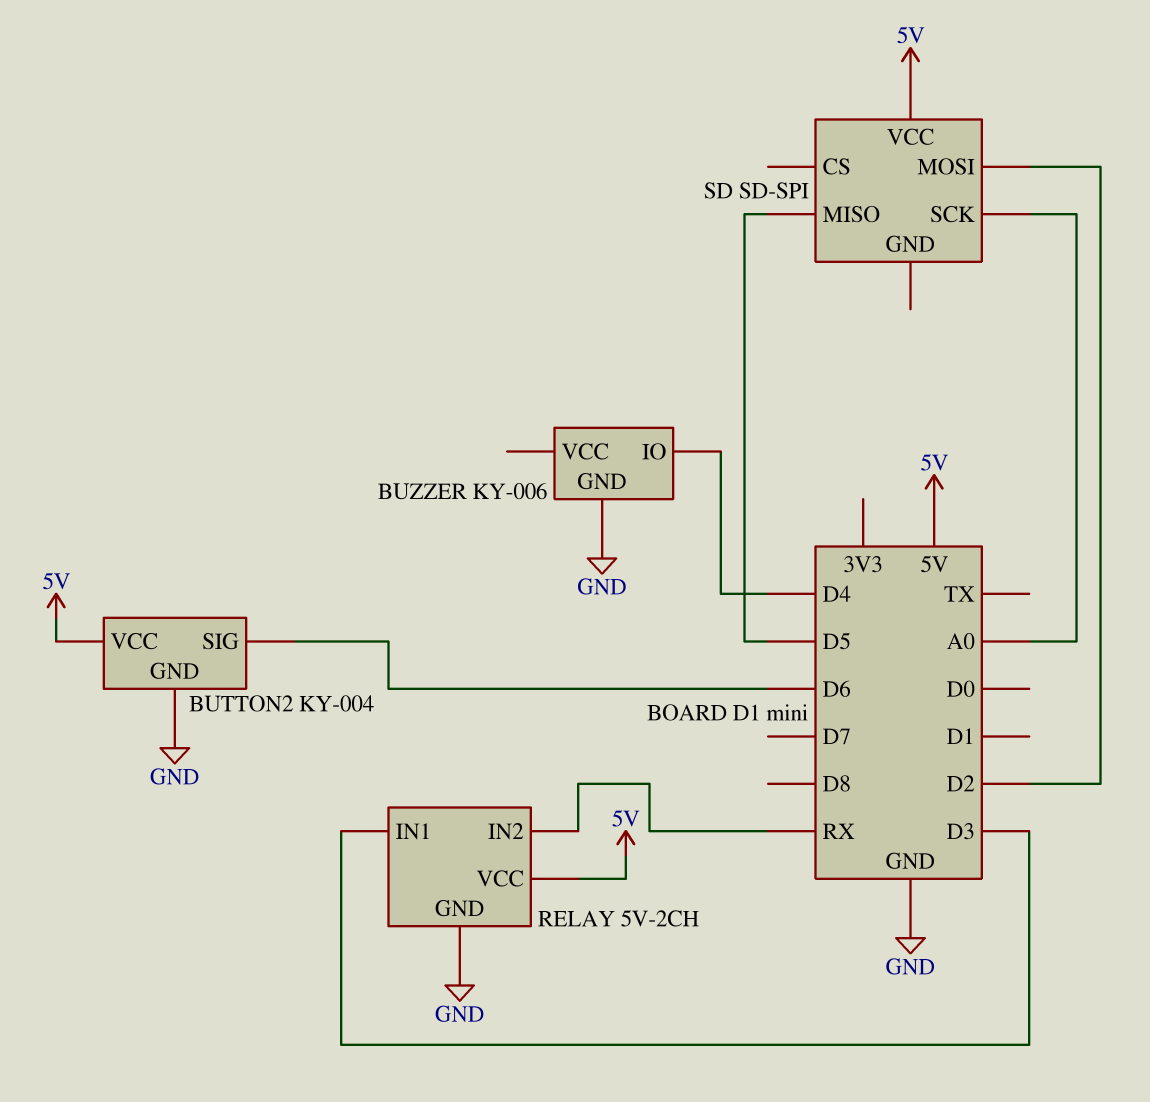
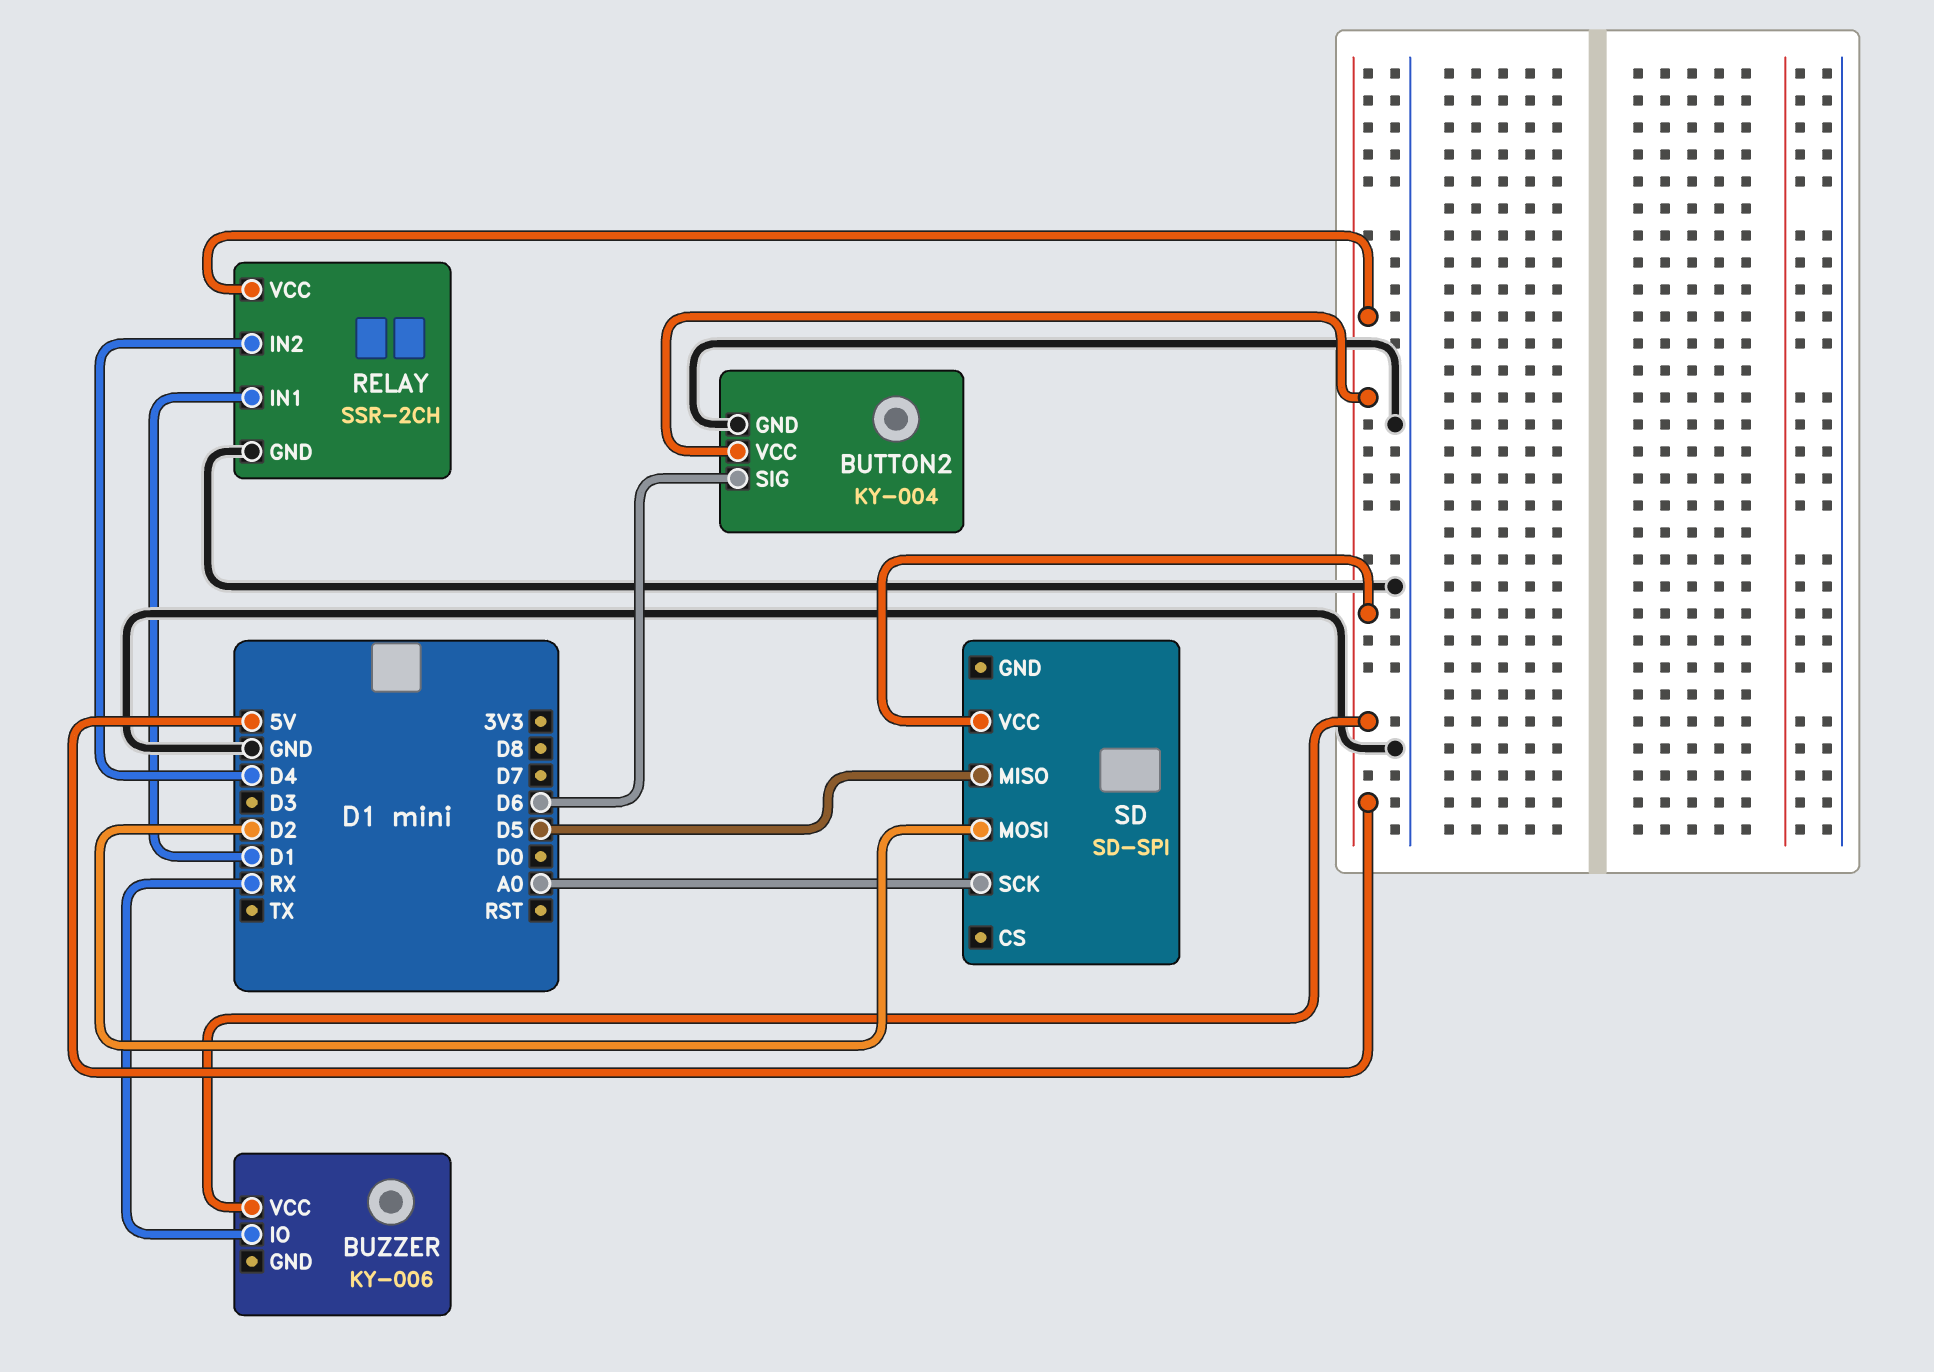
BUZZER pin GND: GND -> none
BUZZER pin IO: D4 -> RX
BUZZER pin VCC: none -> 5V
RELAY: 5V-2CH -> SSR-2CH
RELAY pin IN1: D3 -> D1
RELAY pin IN2: RX -> D4

